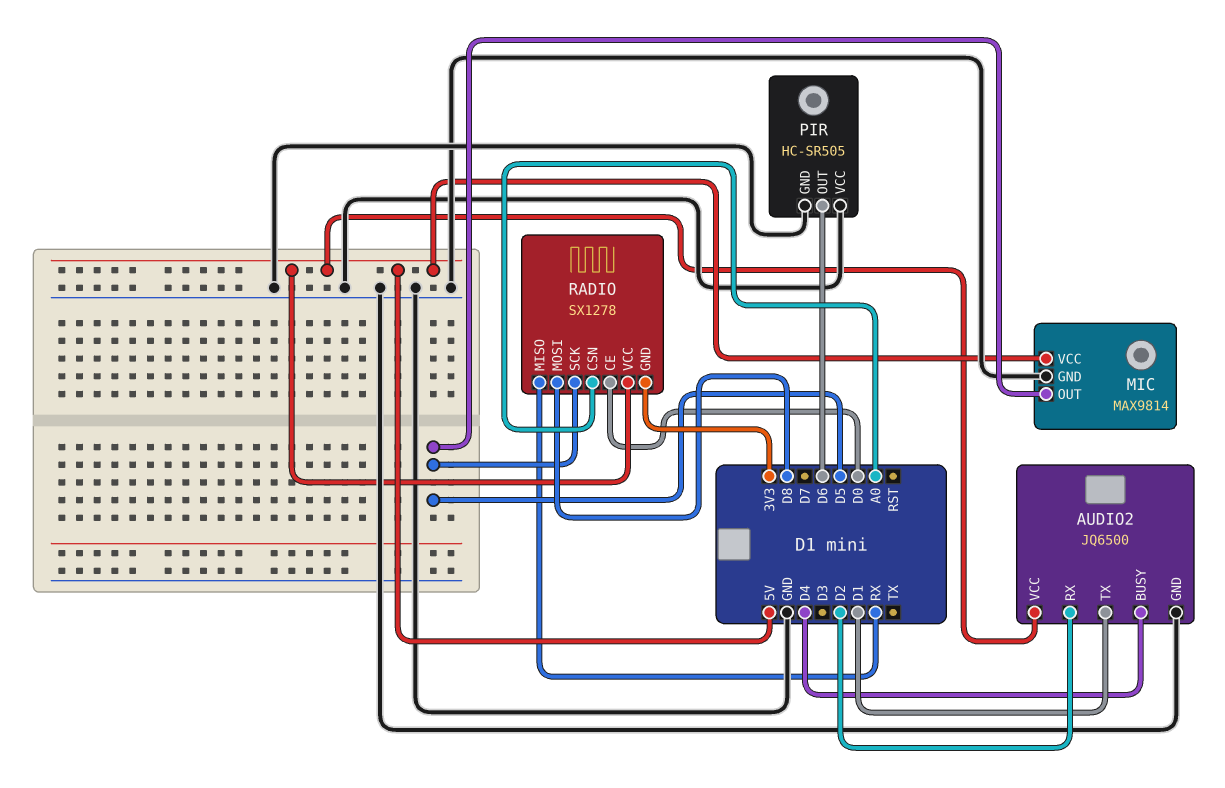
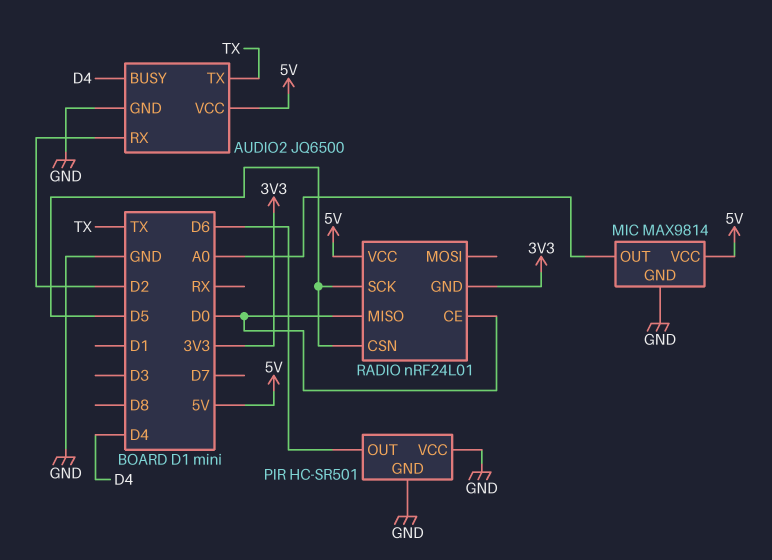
AUDIO2 pin TX: D1 -> TX
MIC pin OUT: D5 -> A0
PIR: HC-SR505 -> HC-SR501
RADIO: SX1278 -> nRF24L01
RADIO pin CSN: A0 -> D5
RADIO pin MISO: RX -> D0
RADIO pin MOSI: D8 -> none

